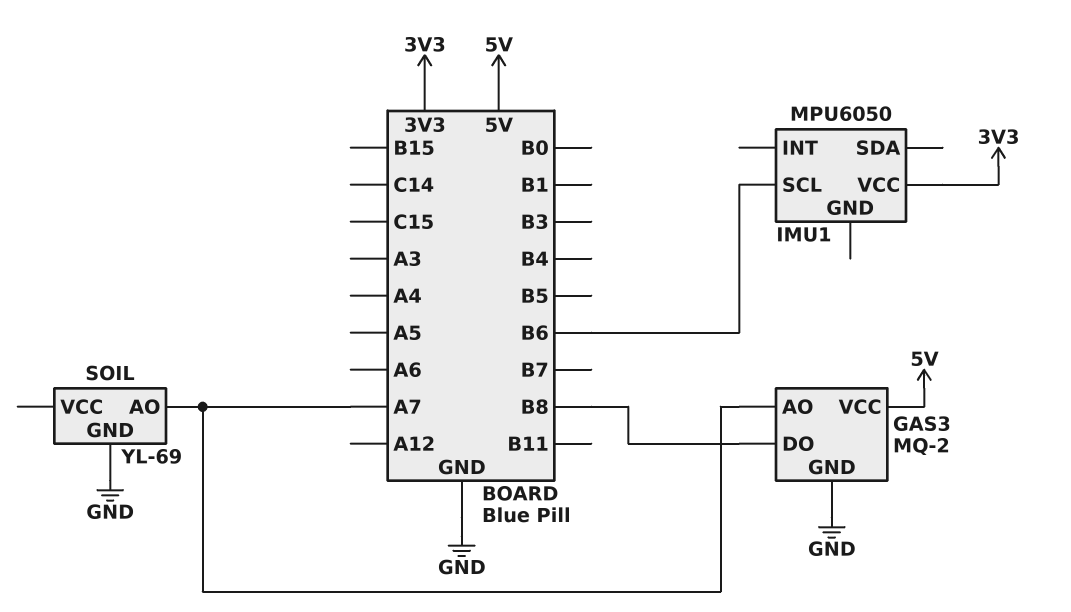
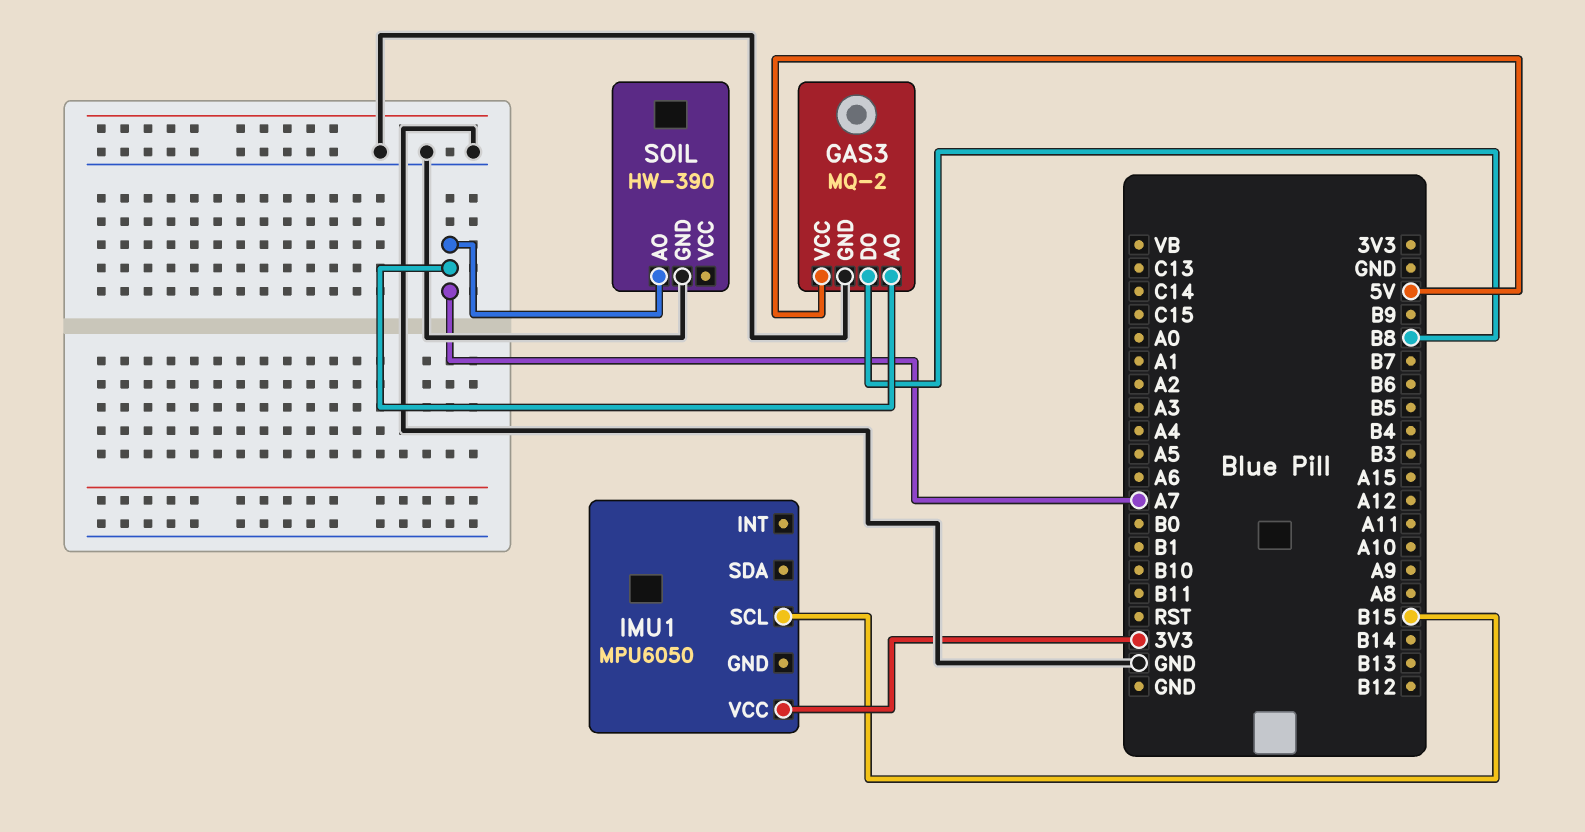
IMU1 pin SCL: B6 -> B15
SOIL: YL-69 -> HW-390

